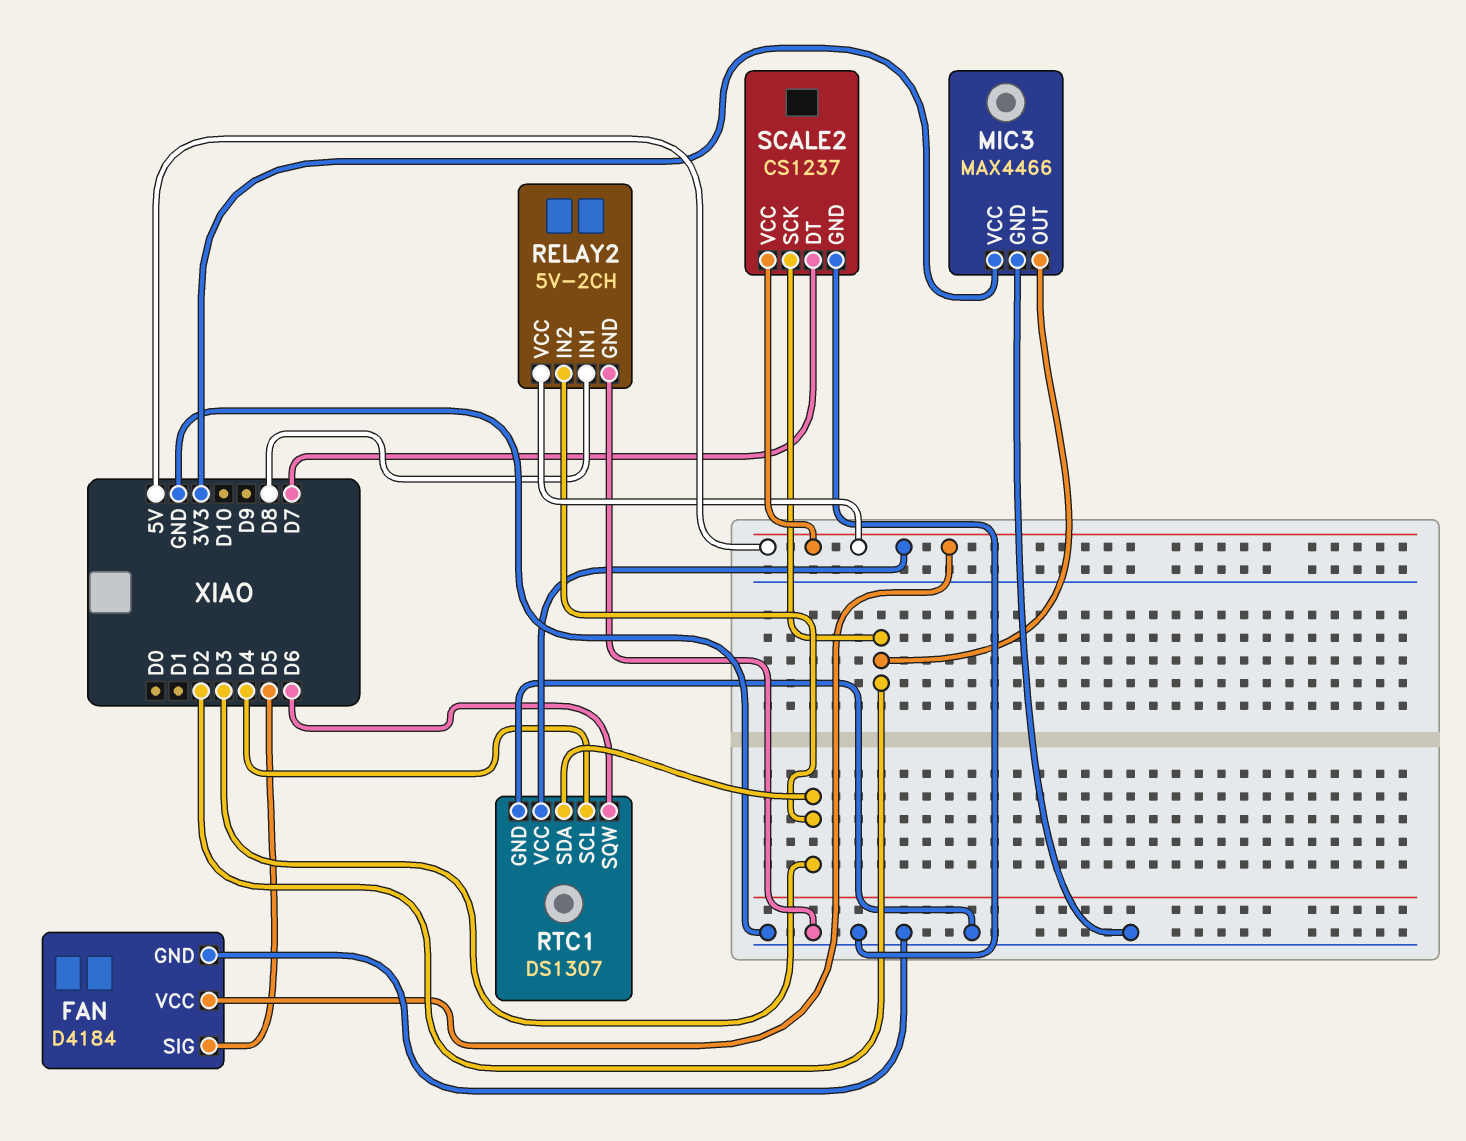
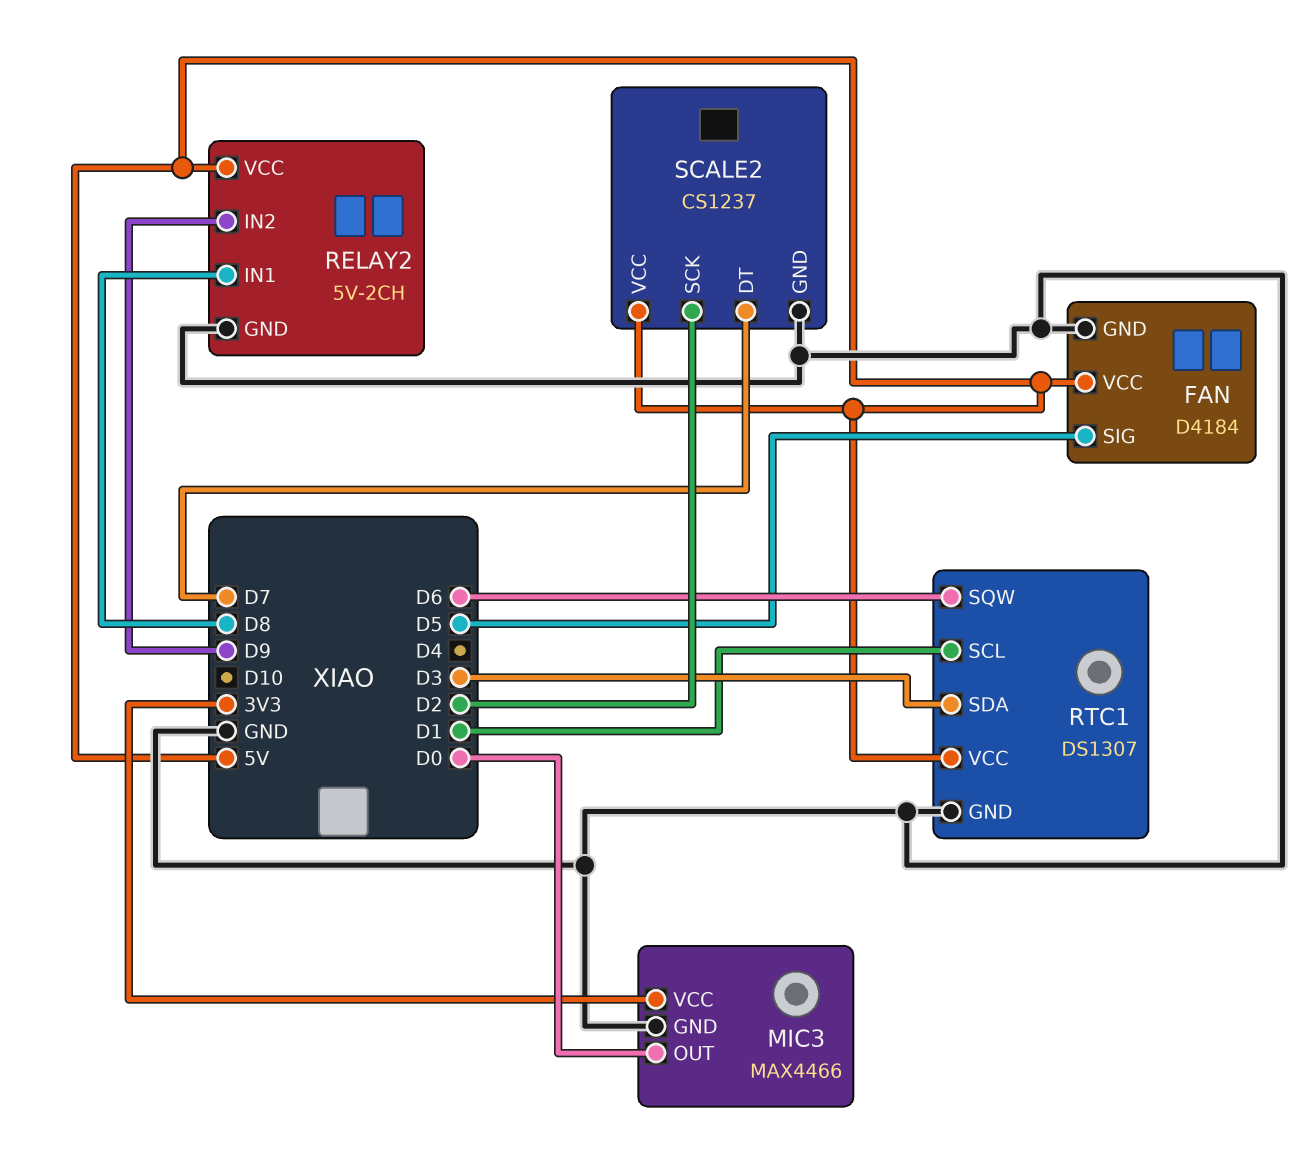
MIC3 pin OUT: D2 -> D0
RELAY2 pin IN2: D3 -> D9
RTC1 pin SCL: D4 -> D1

